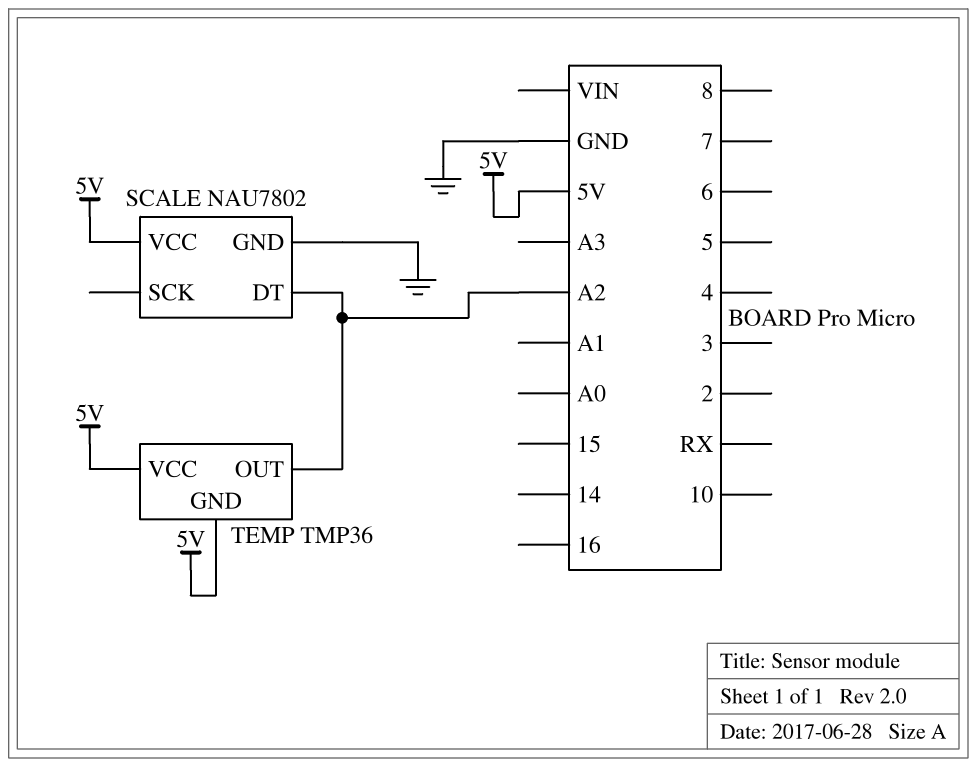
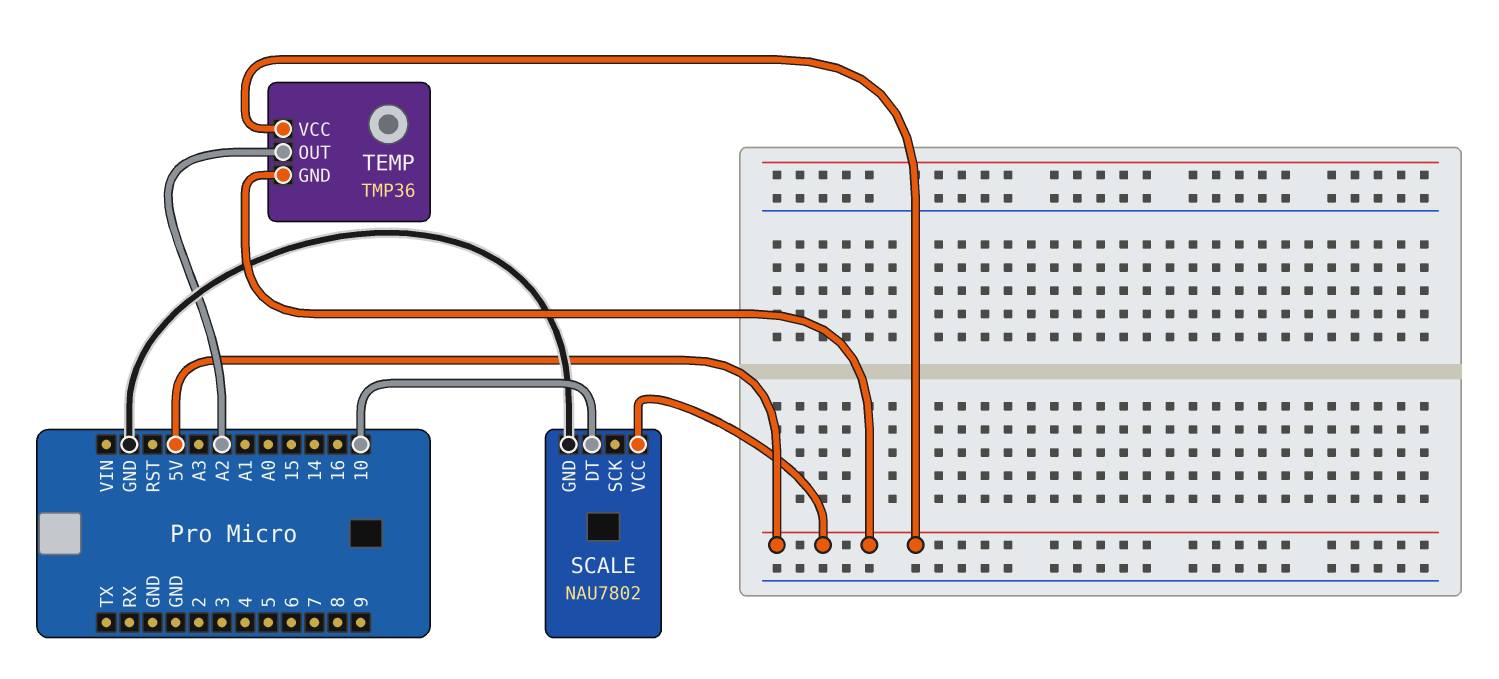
SCALE pin DT: A2 -> 10

